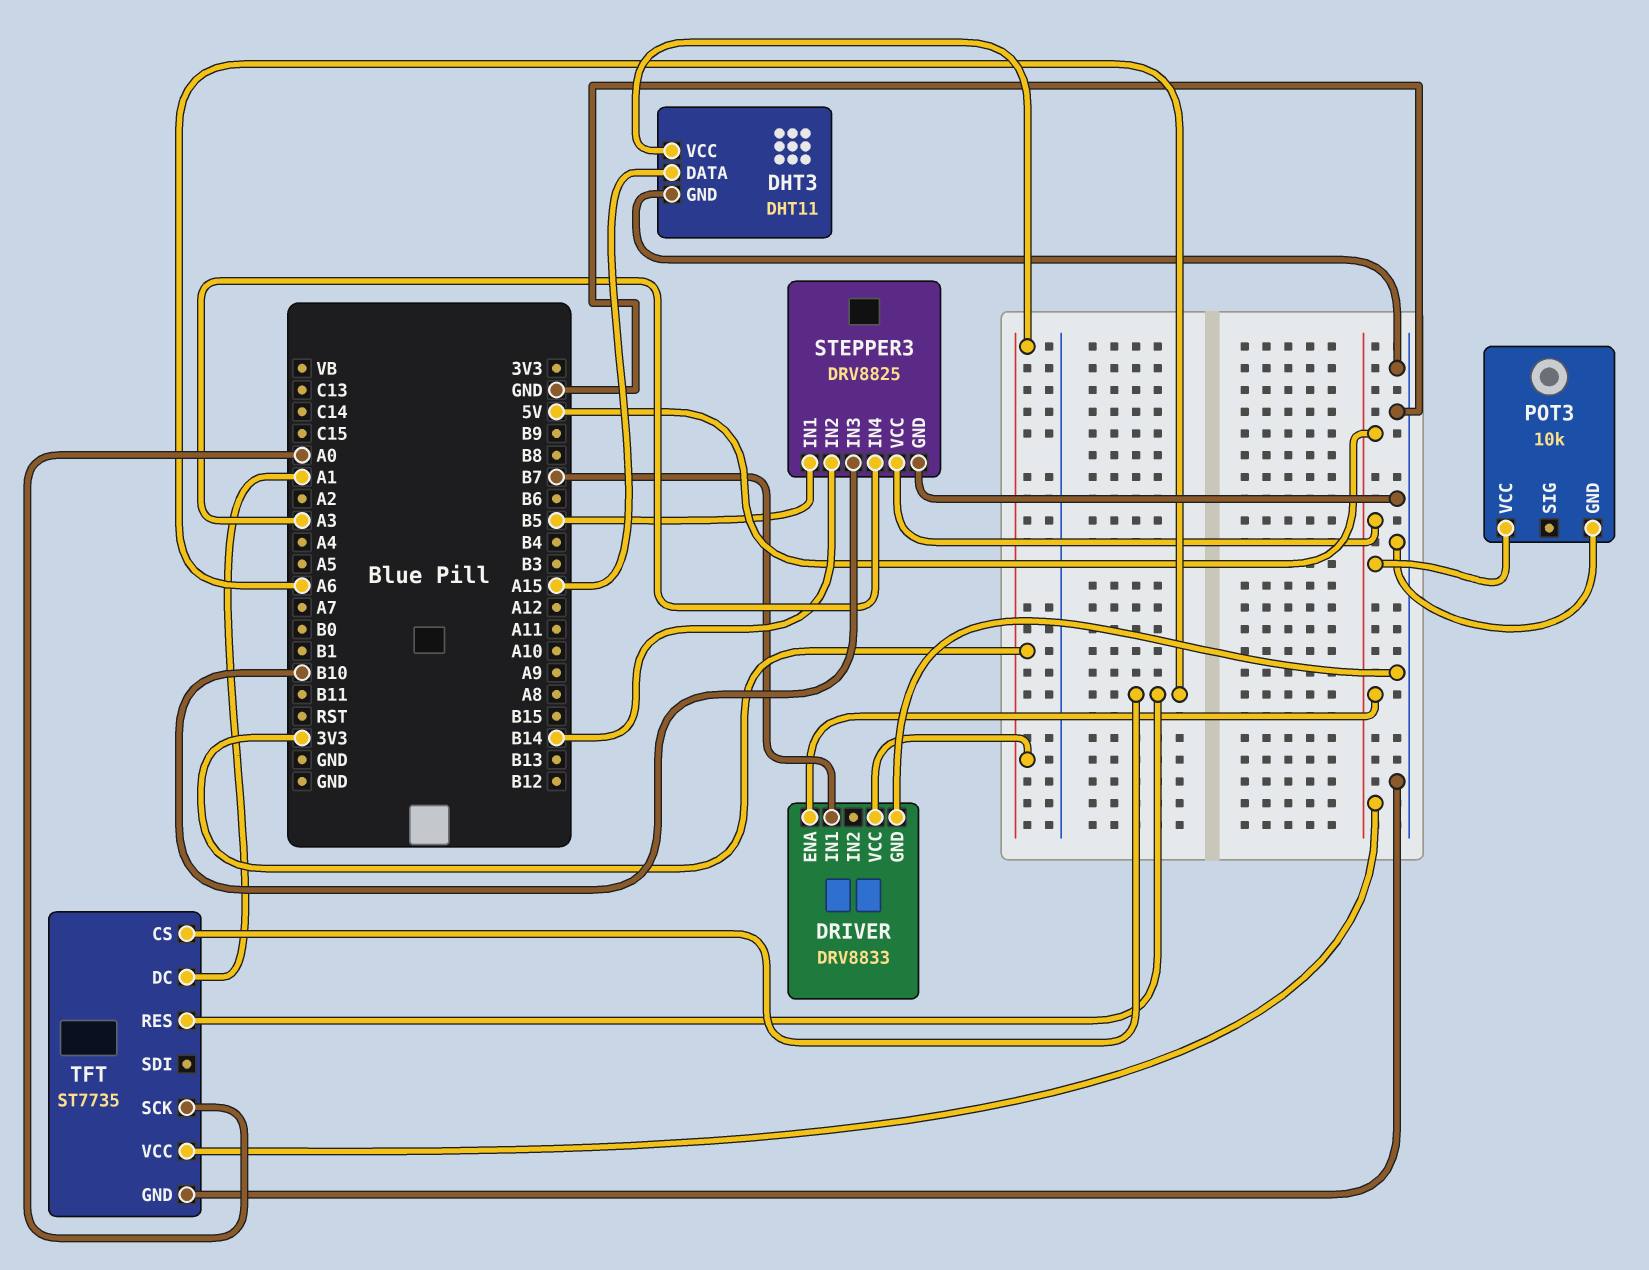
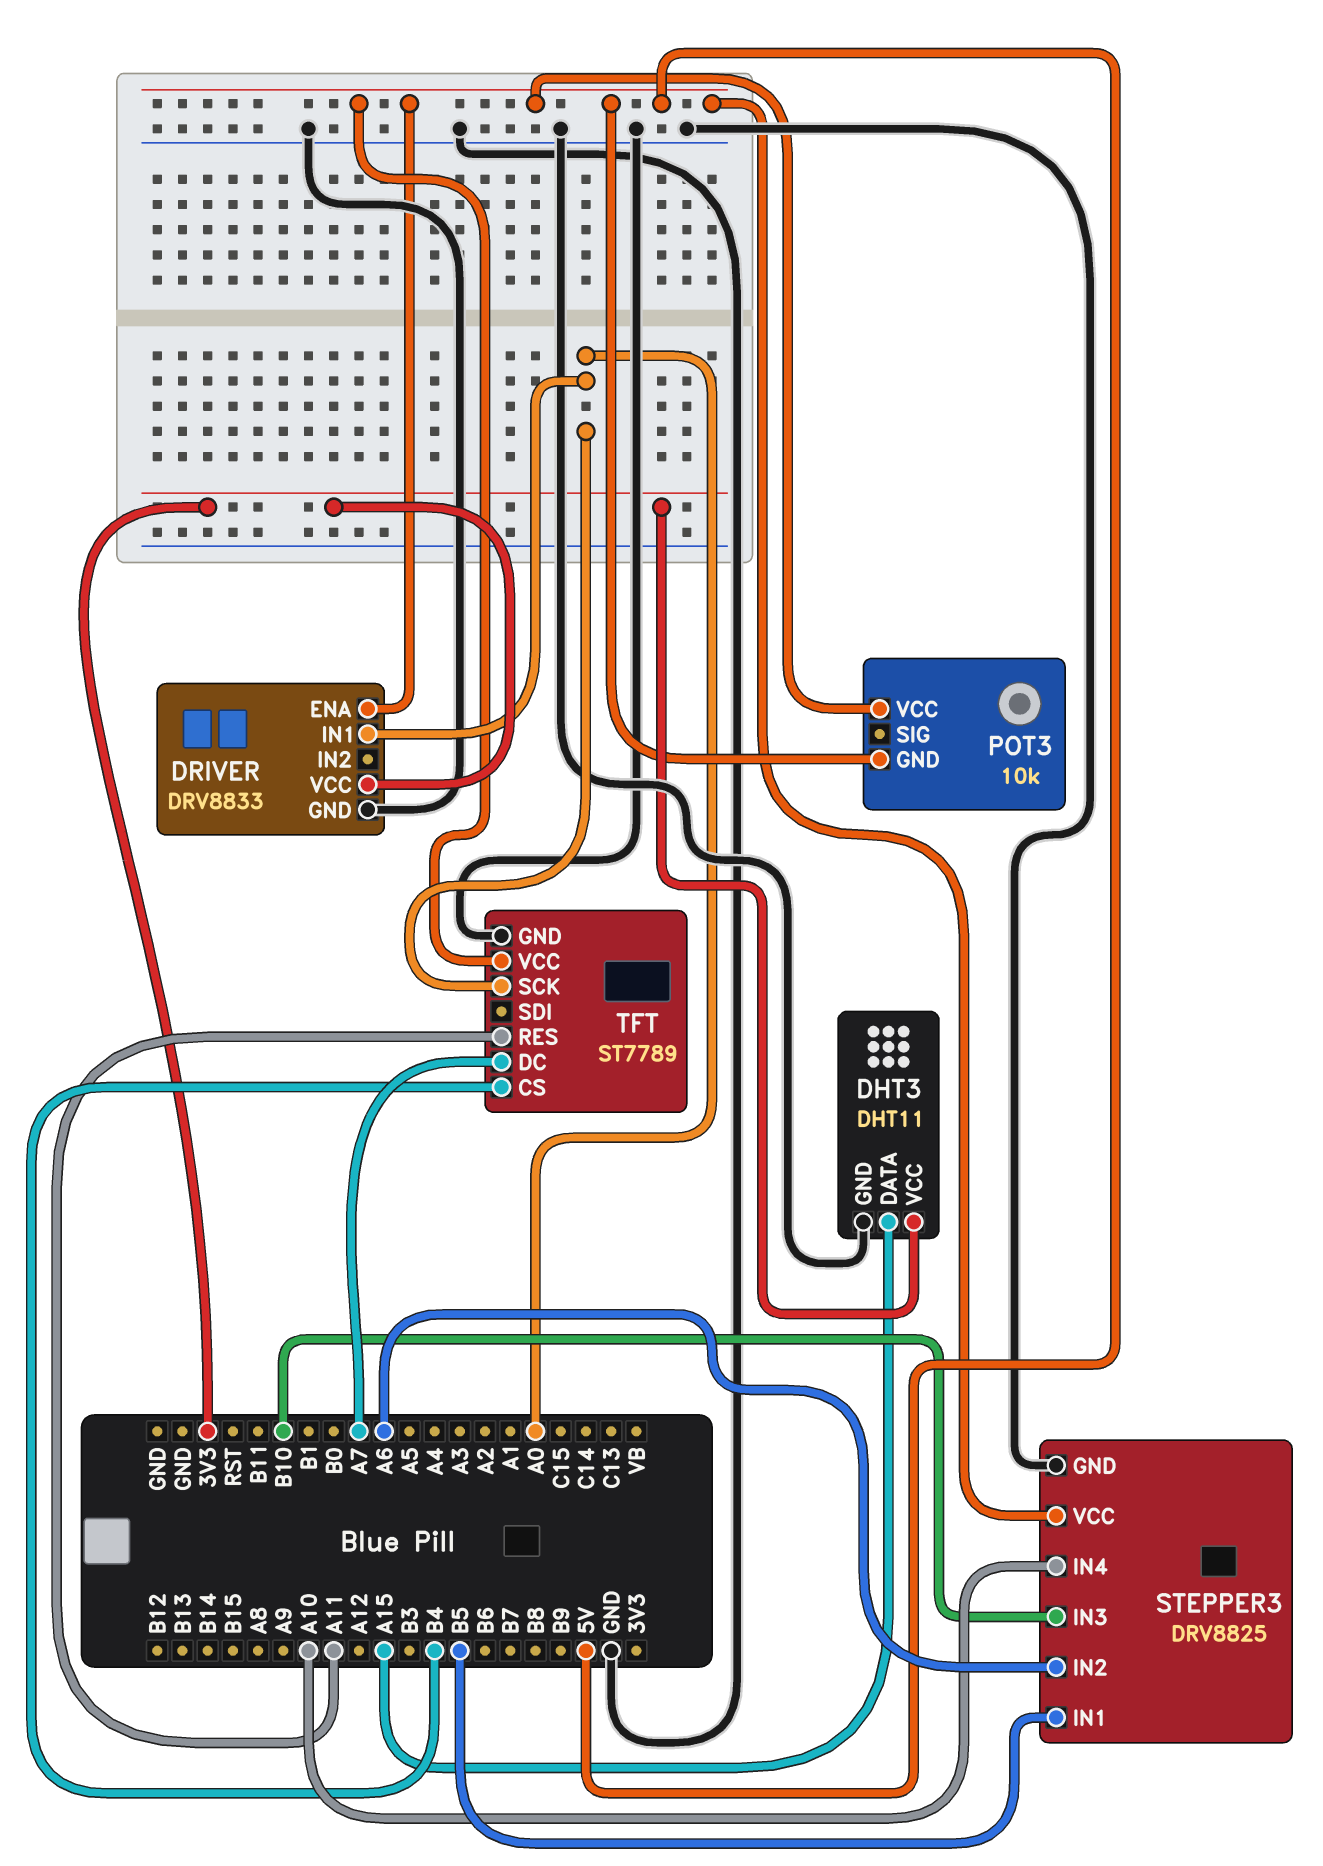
DRIVER pin IN1: B7 -> A0
POT3 pin GND: GND -> 5V
STEPPER3 pin IN2: B14 -> A6
STEPPER3 pin IN4: A3 -> A10
TFT: ST7735 -> ST7789
TFT pin CS: A6 -> B4
TFT pin DC: A1 -> A7
TFT pin RES: A6 -> A11

